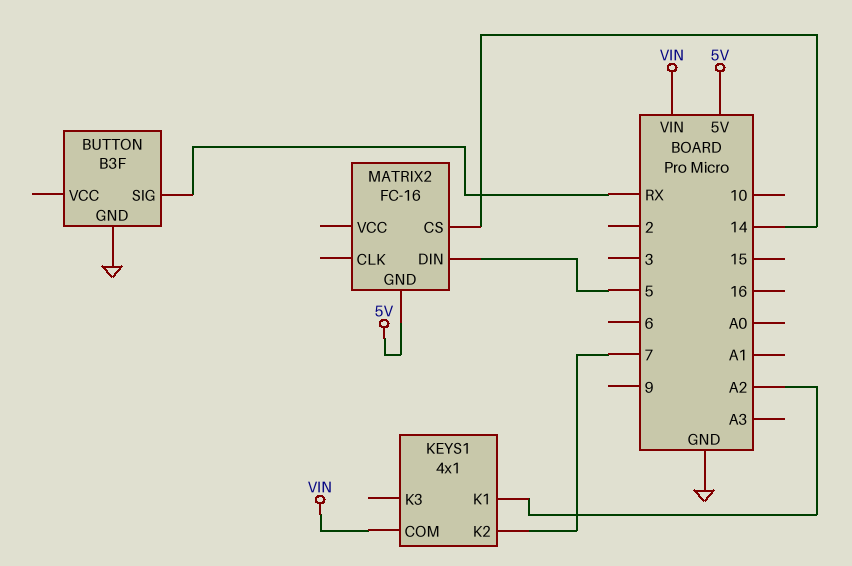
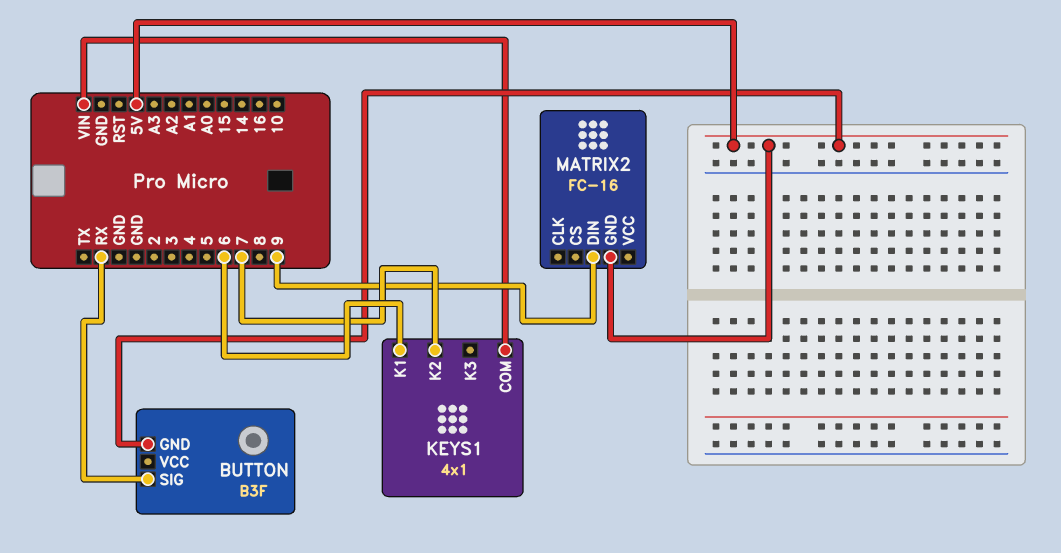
BUTTON pin GND: GND -> 5V
KEYS1 pin K1: A2 -> 6
MATRIX2 pin CS: 14 -> none
MATRIX2 pin DIN: 5 -> 9

